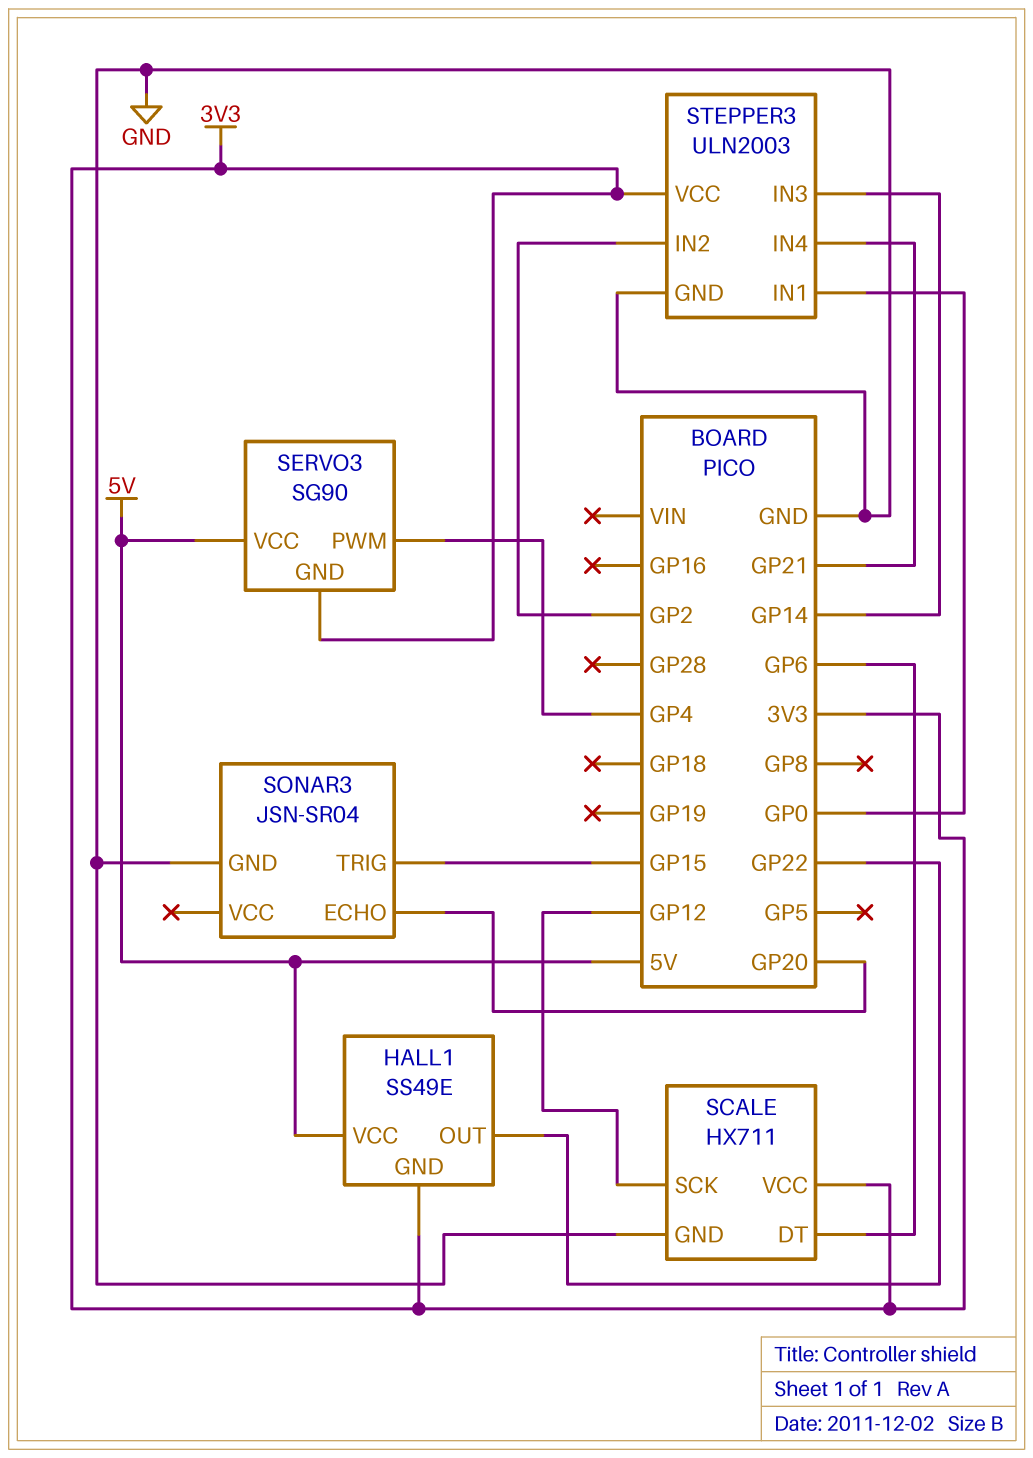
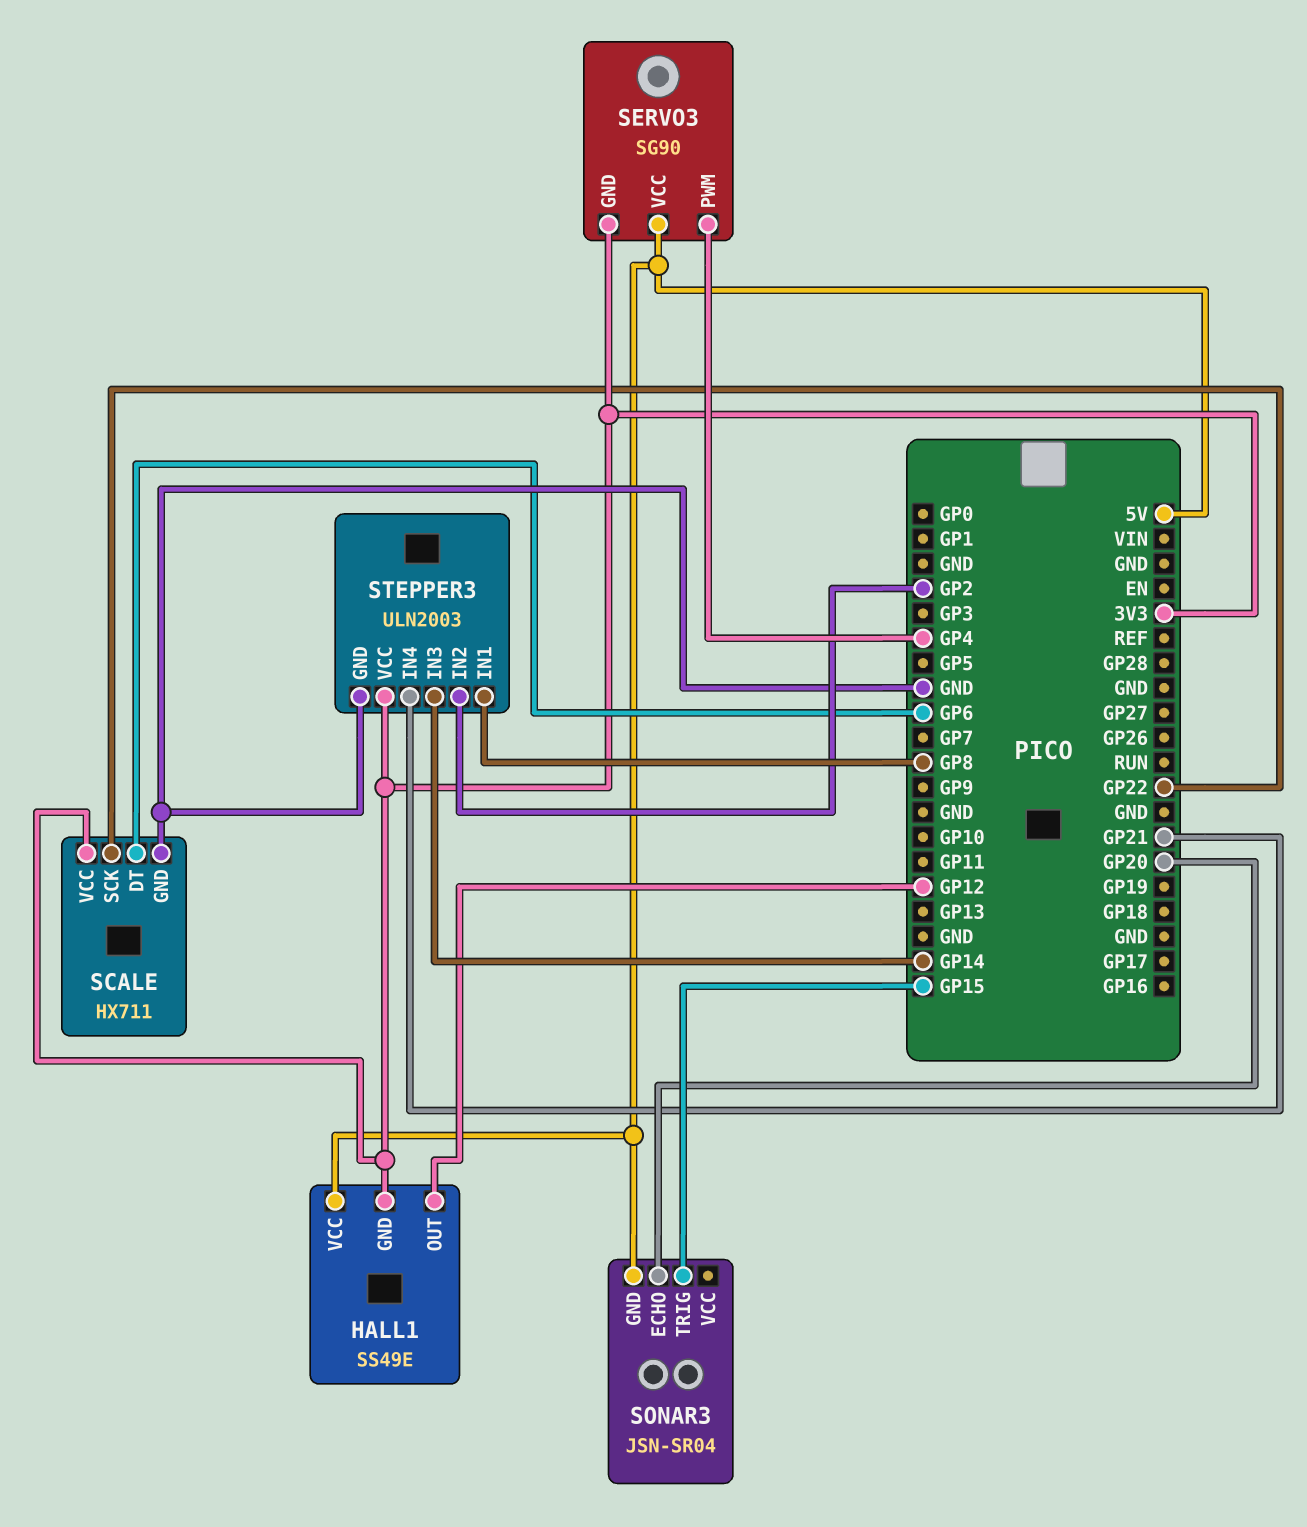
HALL1 pin OUT: GP22 -> GP12
SCALE pin SCK: GP12 -> GP22
SONAR3 pin GND: GND -> 5V
STEPPER3 pin IN1: GP0 -> GP8

